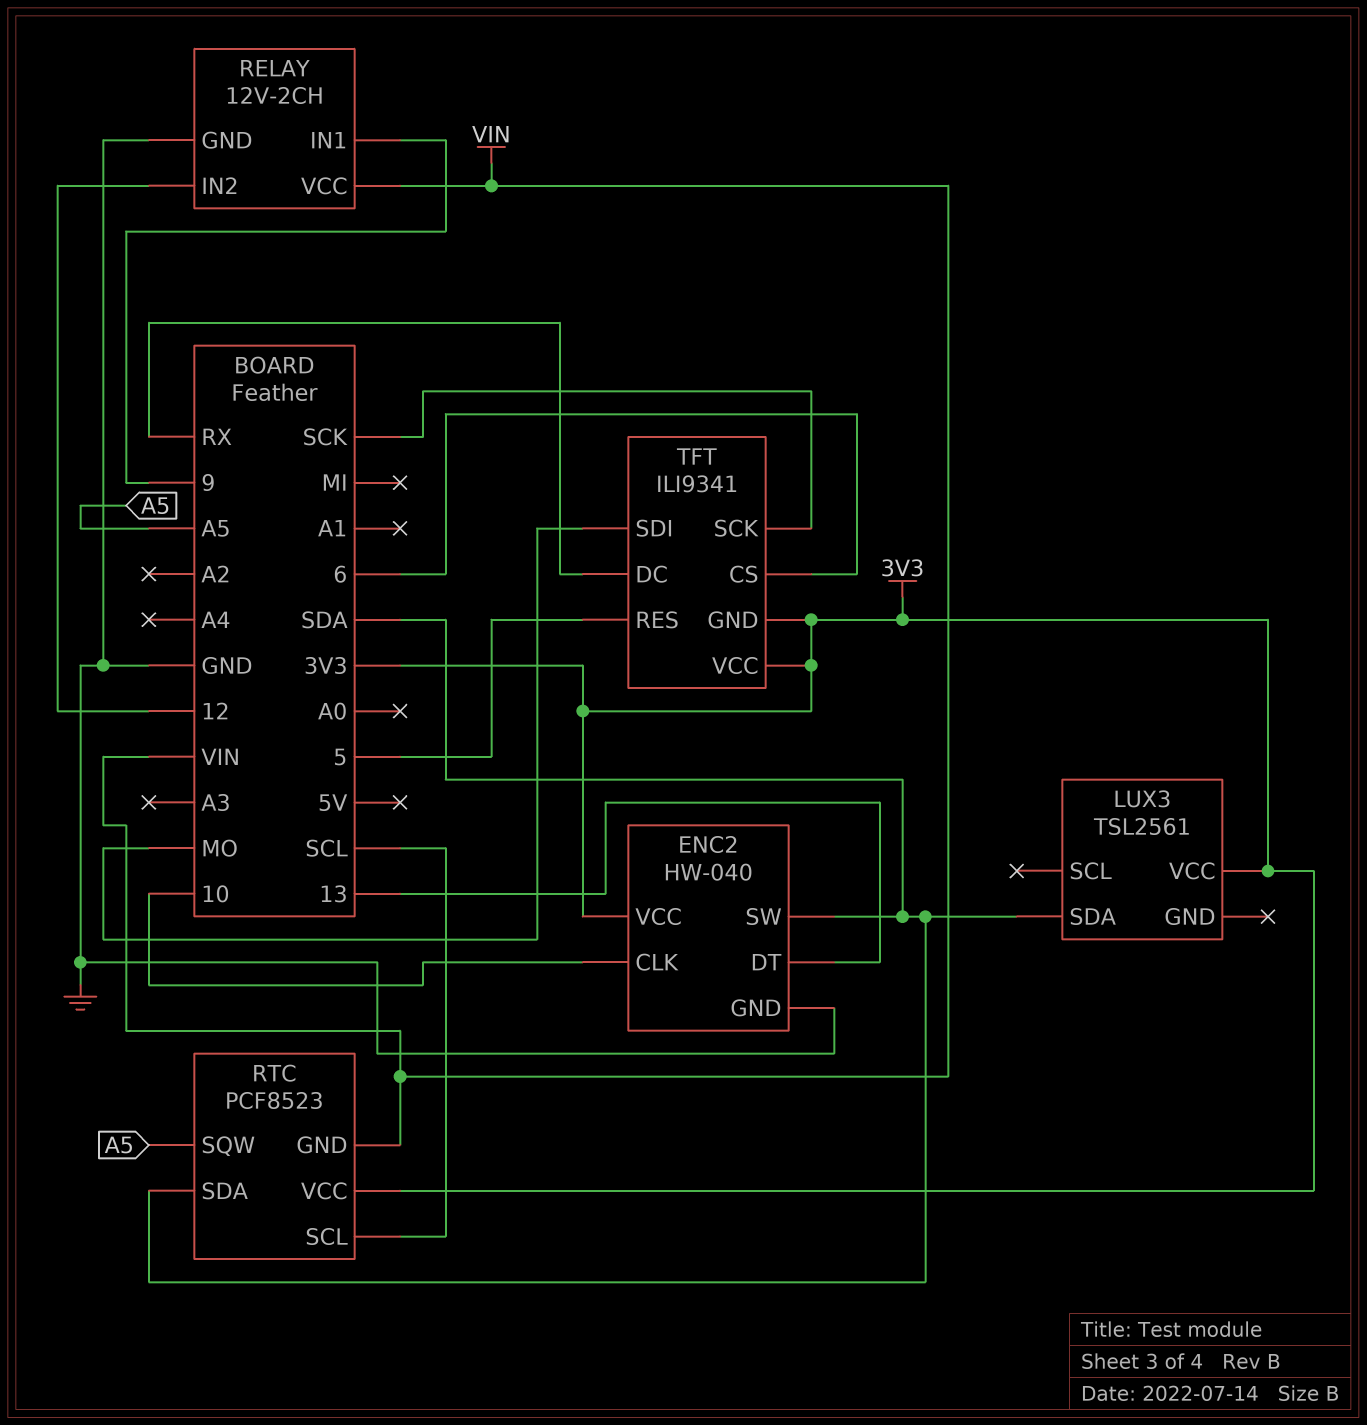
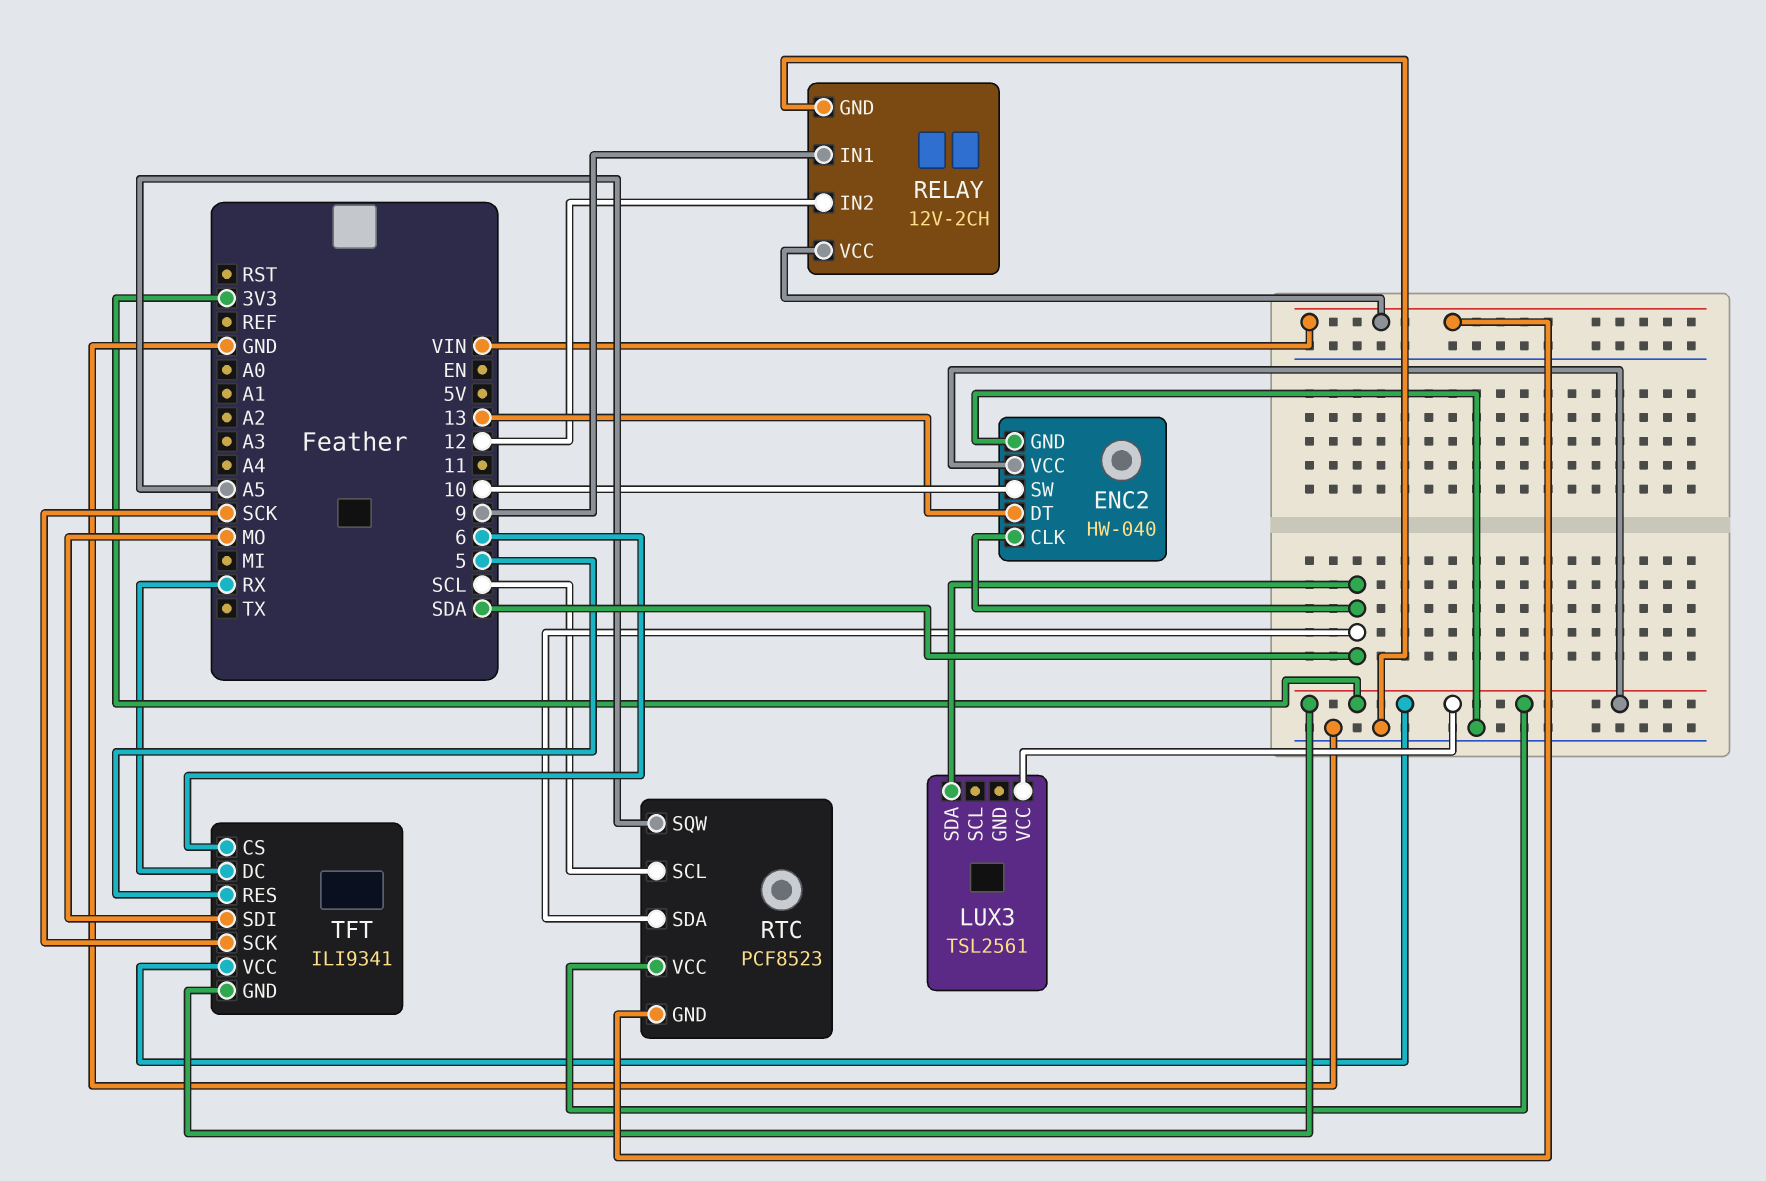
ENC2 pin CLK: 10 -> SDA
ENC2 pin SW: SDA -> 10

